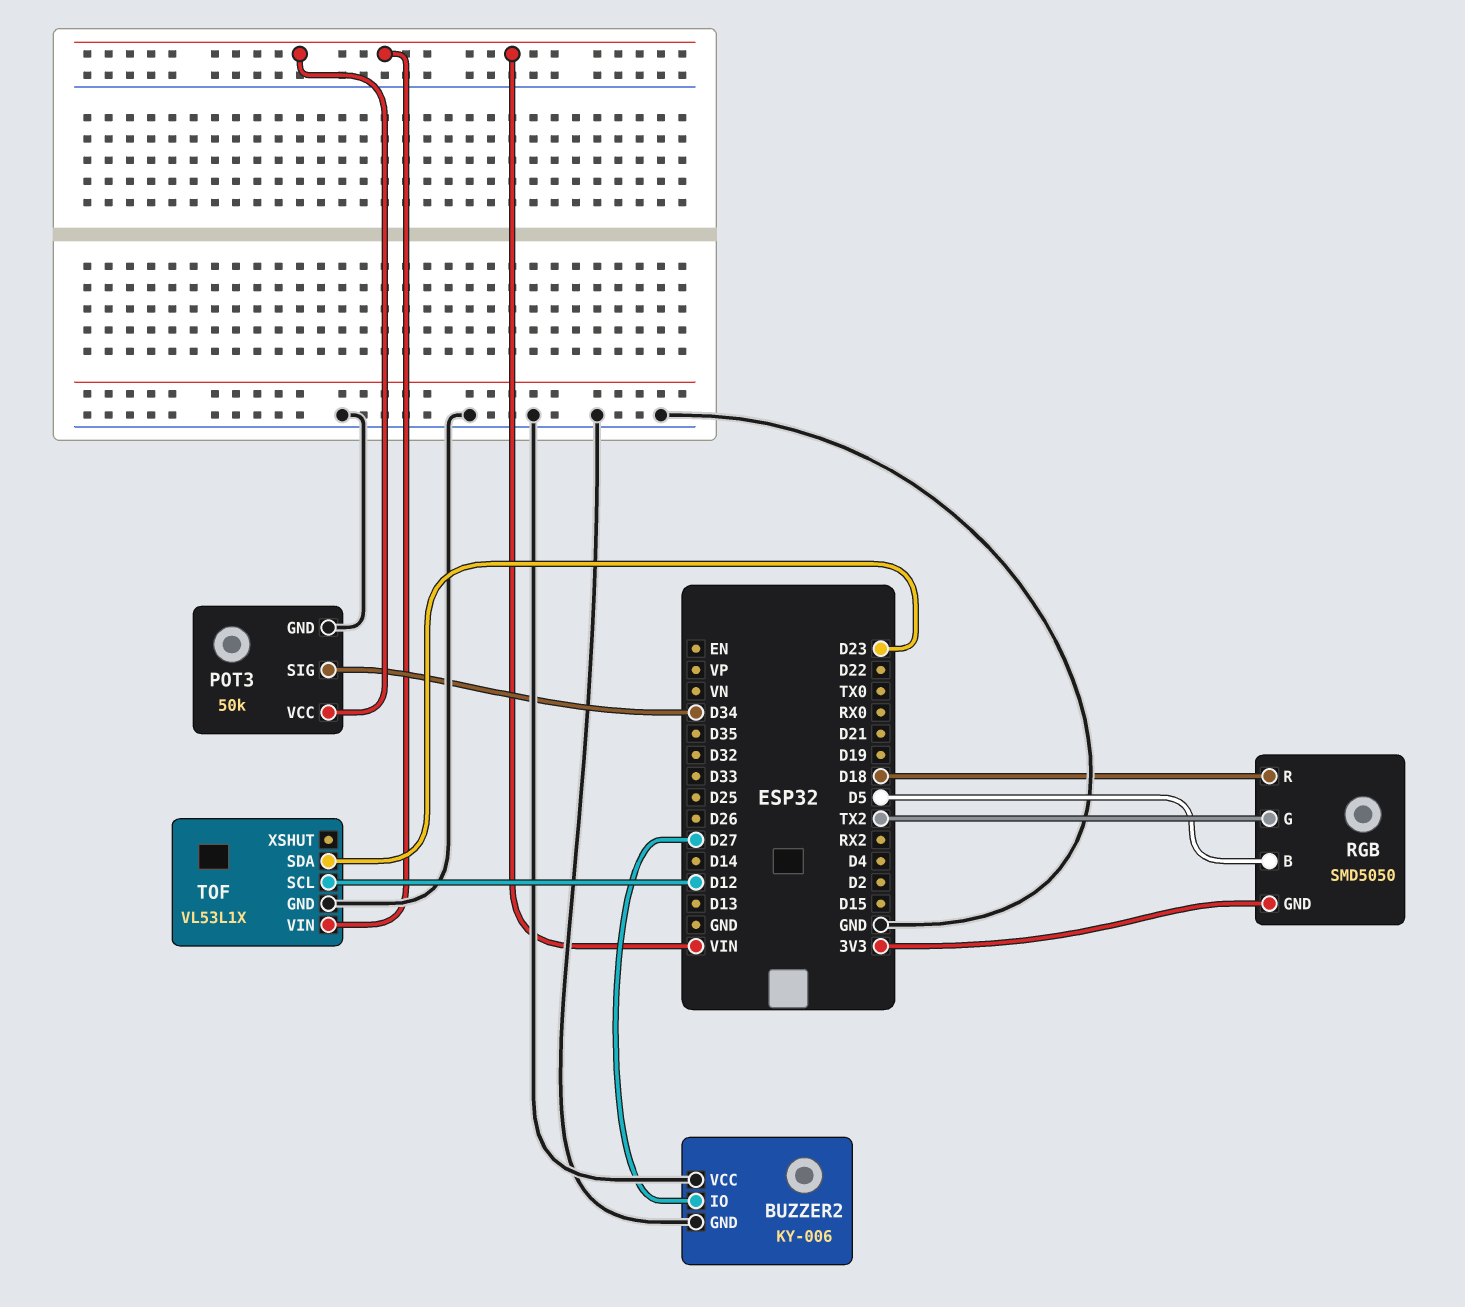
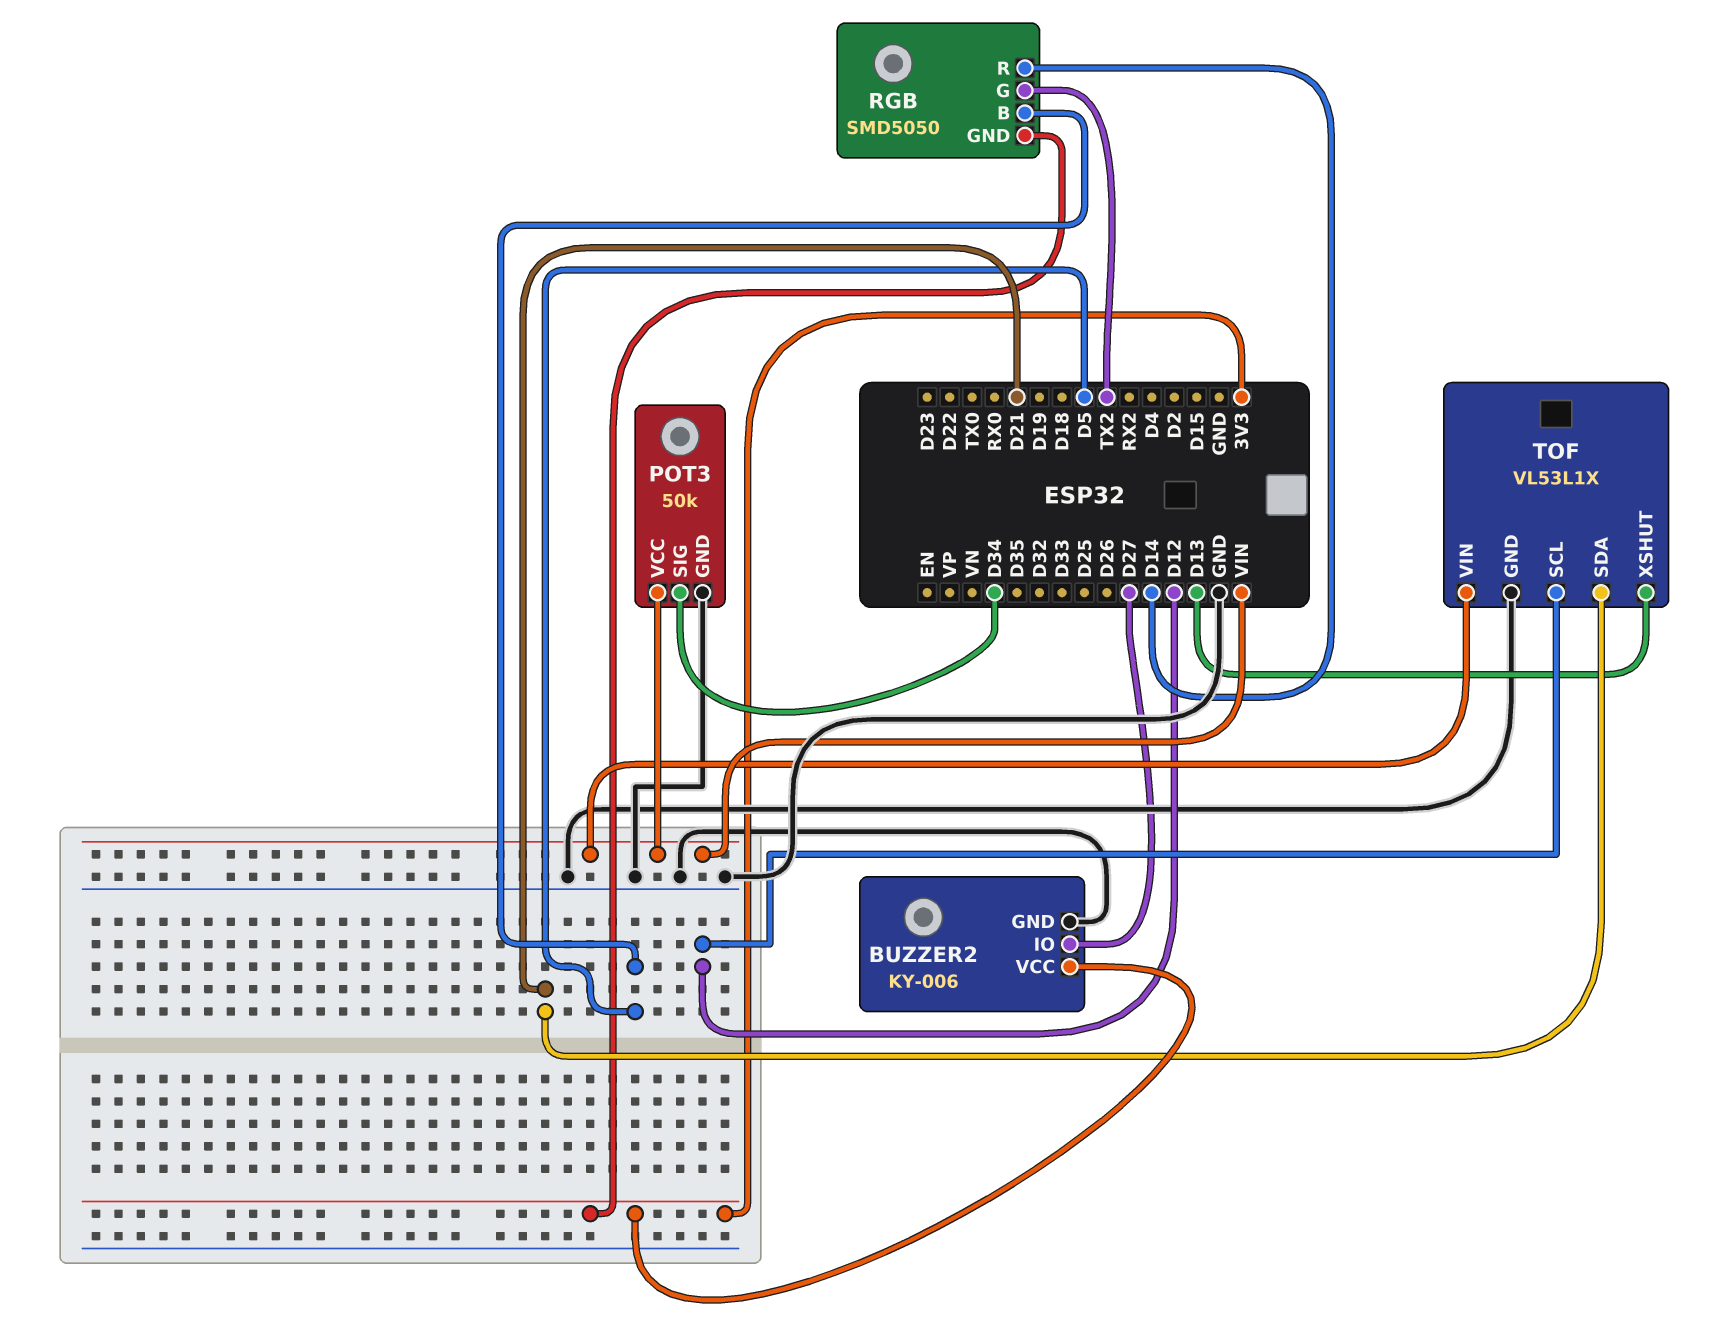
BUZZER2 pin VCC: GND -> 3V3
RGB pin R: D18 -> D14
TOF pin SDA: D23 -> D21
TOF pin XSHUT: none -> D13

